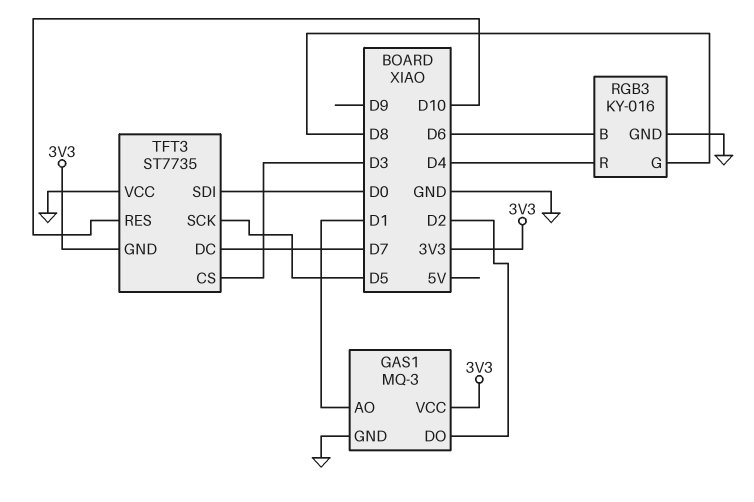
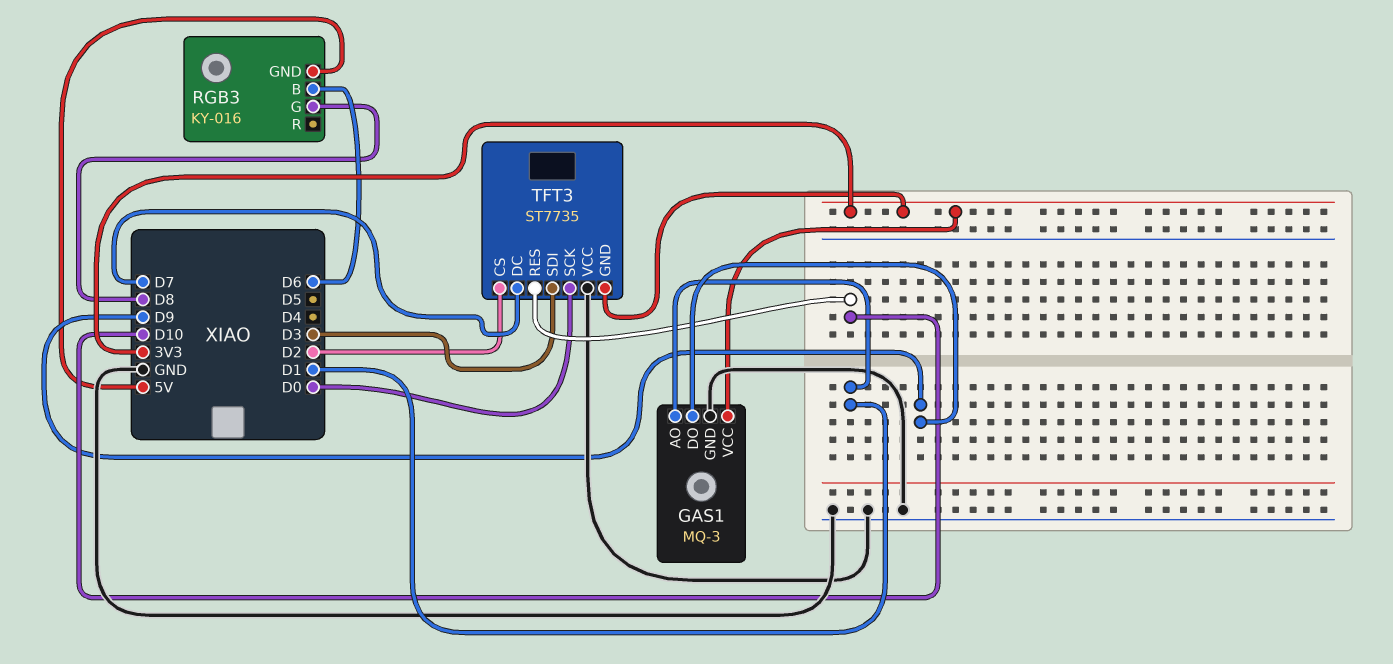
GAS1 pin DO: D2 -> D9
RGB3 pin GND: GND -> 5V
RGB3 pin R: D4 -> none
TFT3 pin CS: D3 -> D2
TFT3 pin SCK: D5 -> D0
TFT3 pin SDI: D0 -> D3

